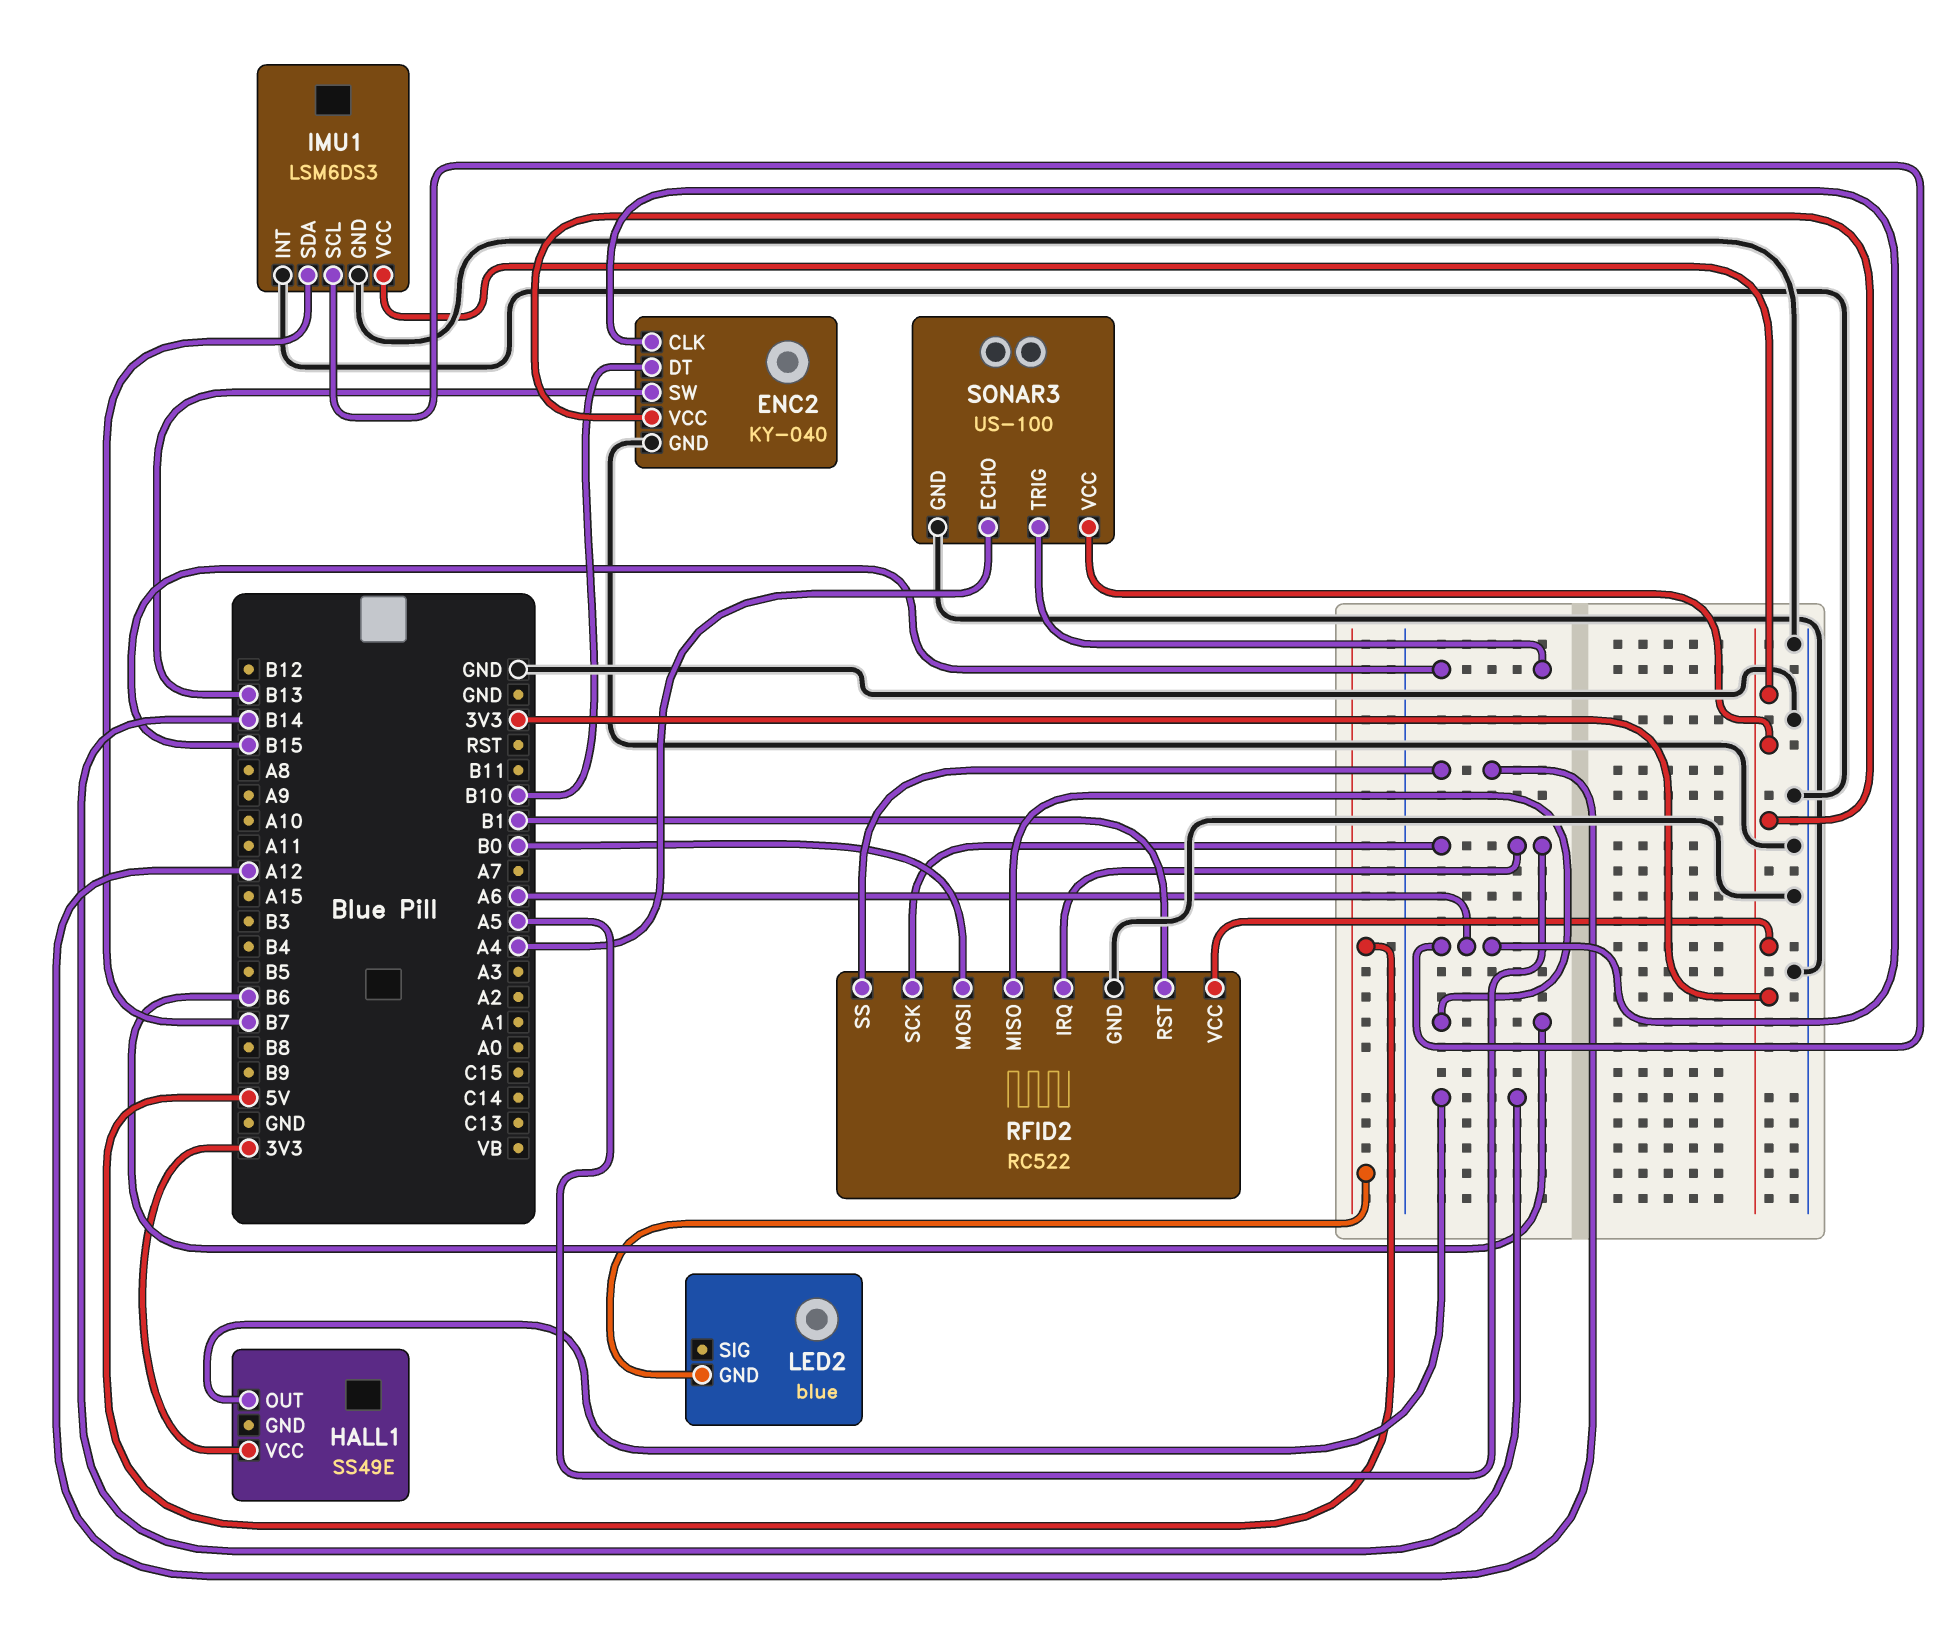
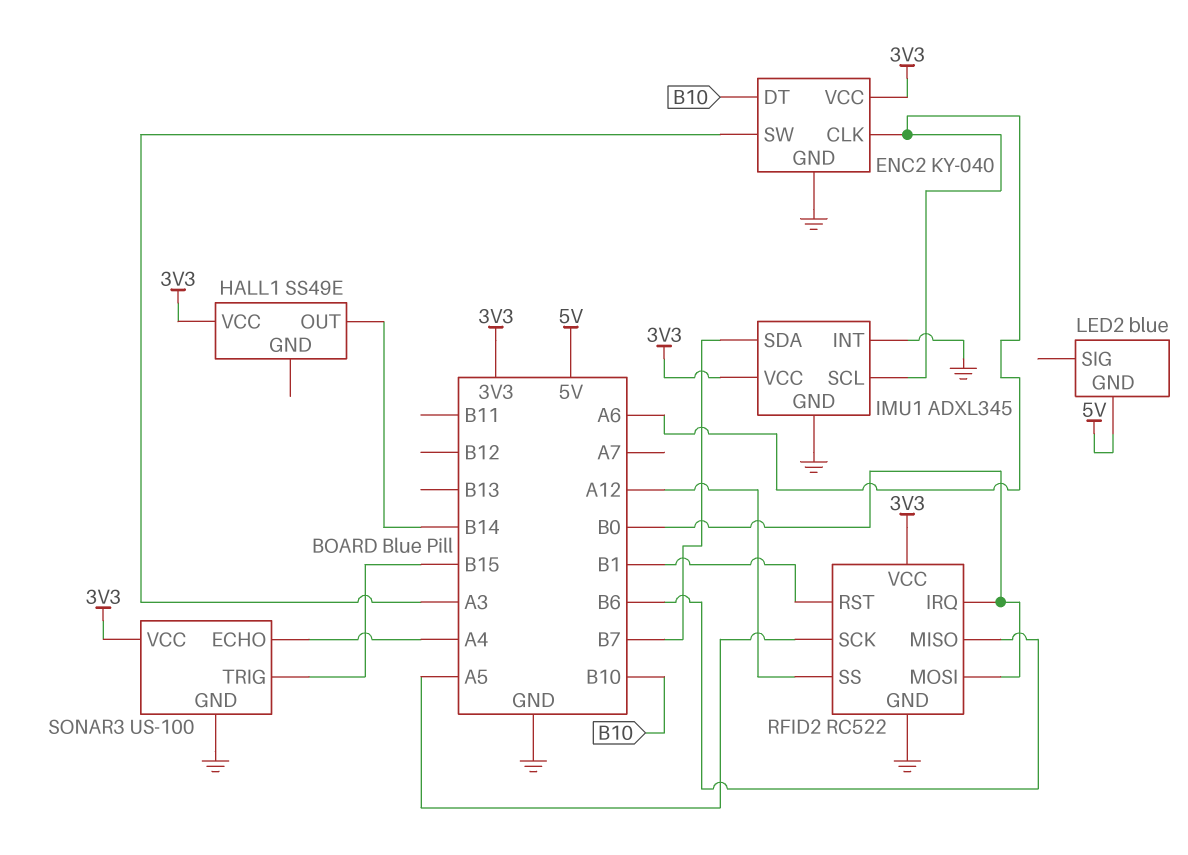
ENC2 pin SW: B13 -> A3
IMU1: LSM6DS3 -> ADXL345
RFID2 pin IRQ: A5 -> B0

